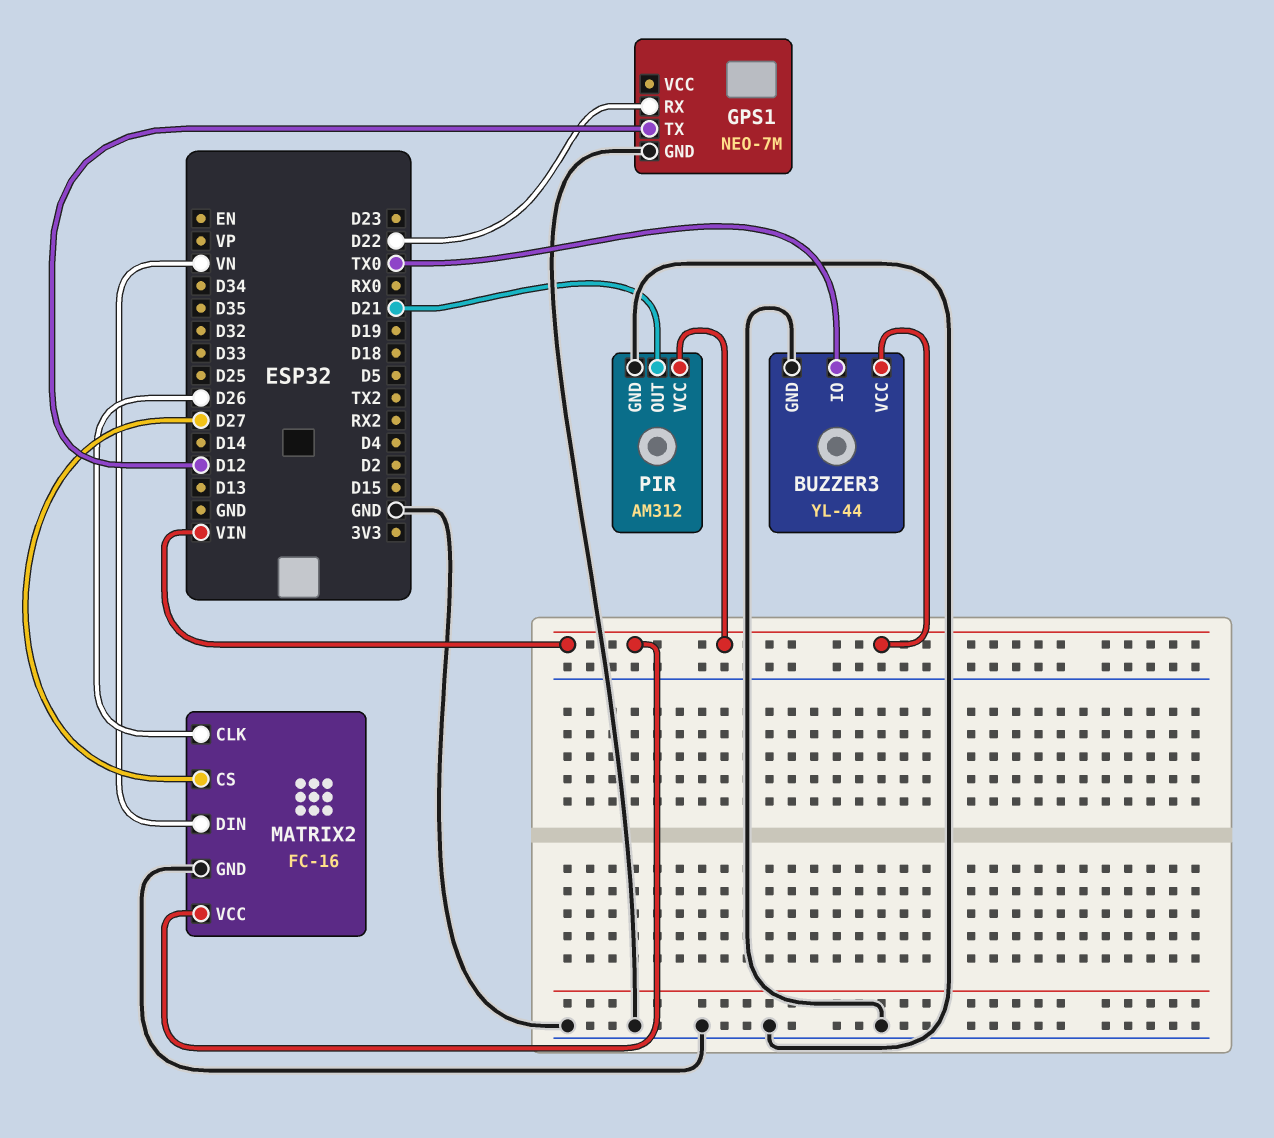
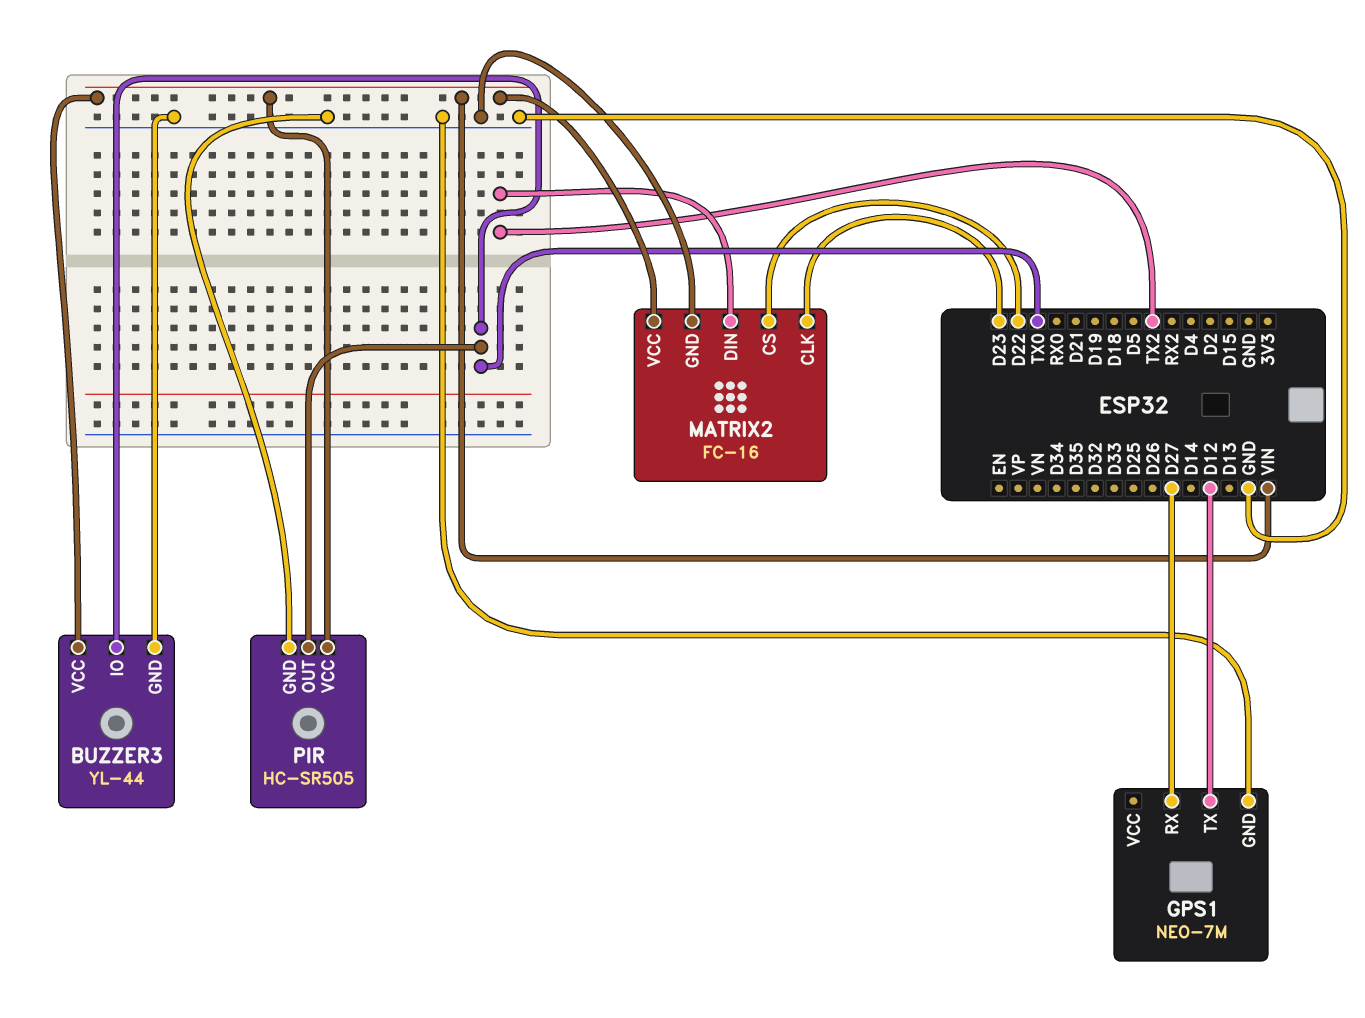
GPS1 pin RX: D22 -> D27
MATRIX2 pin CLK: D26 -> D23
MATRIX2 pin CS: D27 -> D22
MATRIX2 pin DIN: VN -> TX2
PIR: AM312 -> HC-SR505
PIR pin OUT: D21 -> TX0

